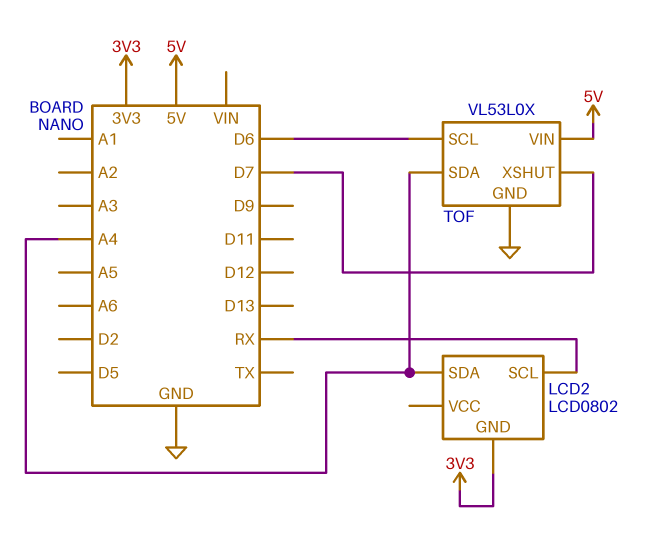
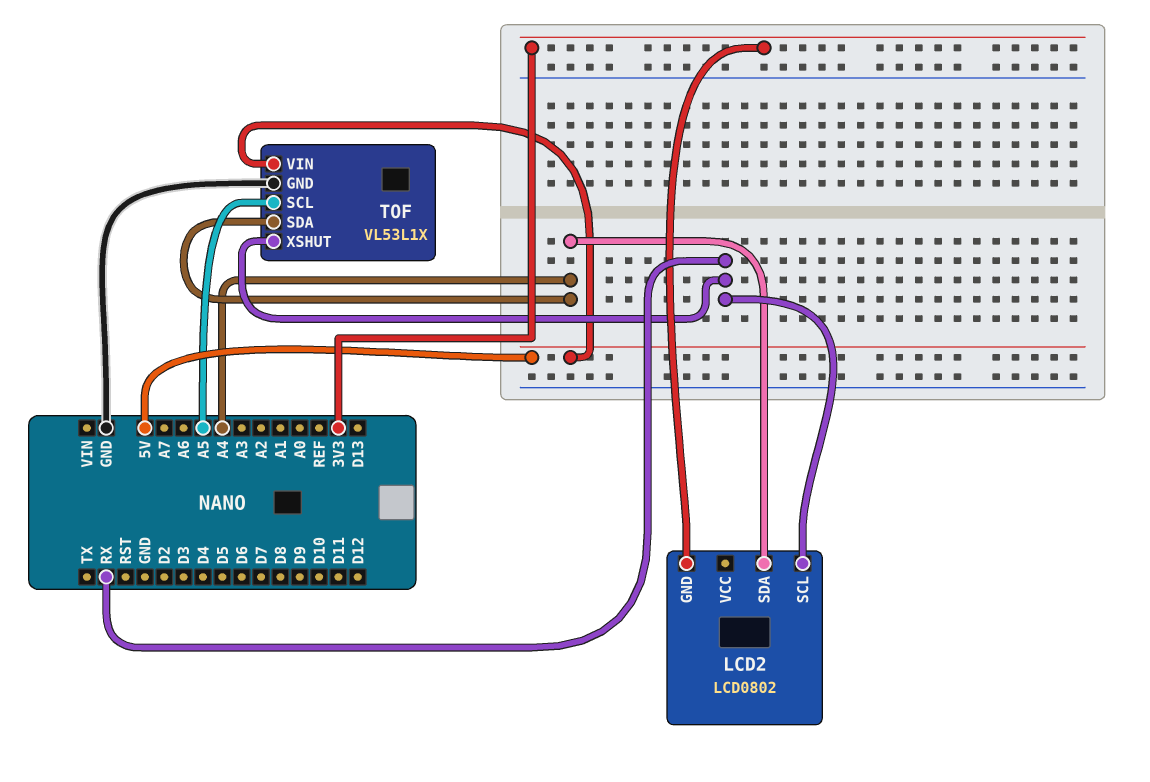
TOF: VL53L0X -> VL53L1X
TOF pin SCL: D6 -> A5
TOF pin XSHUT: D7 -> RX

